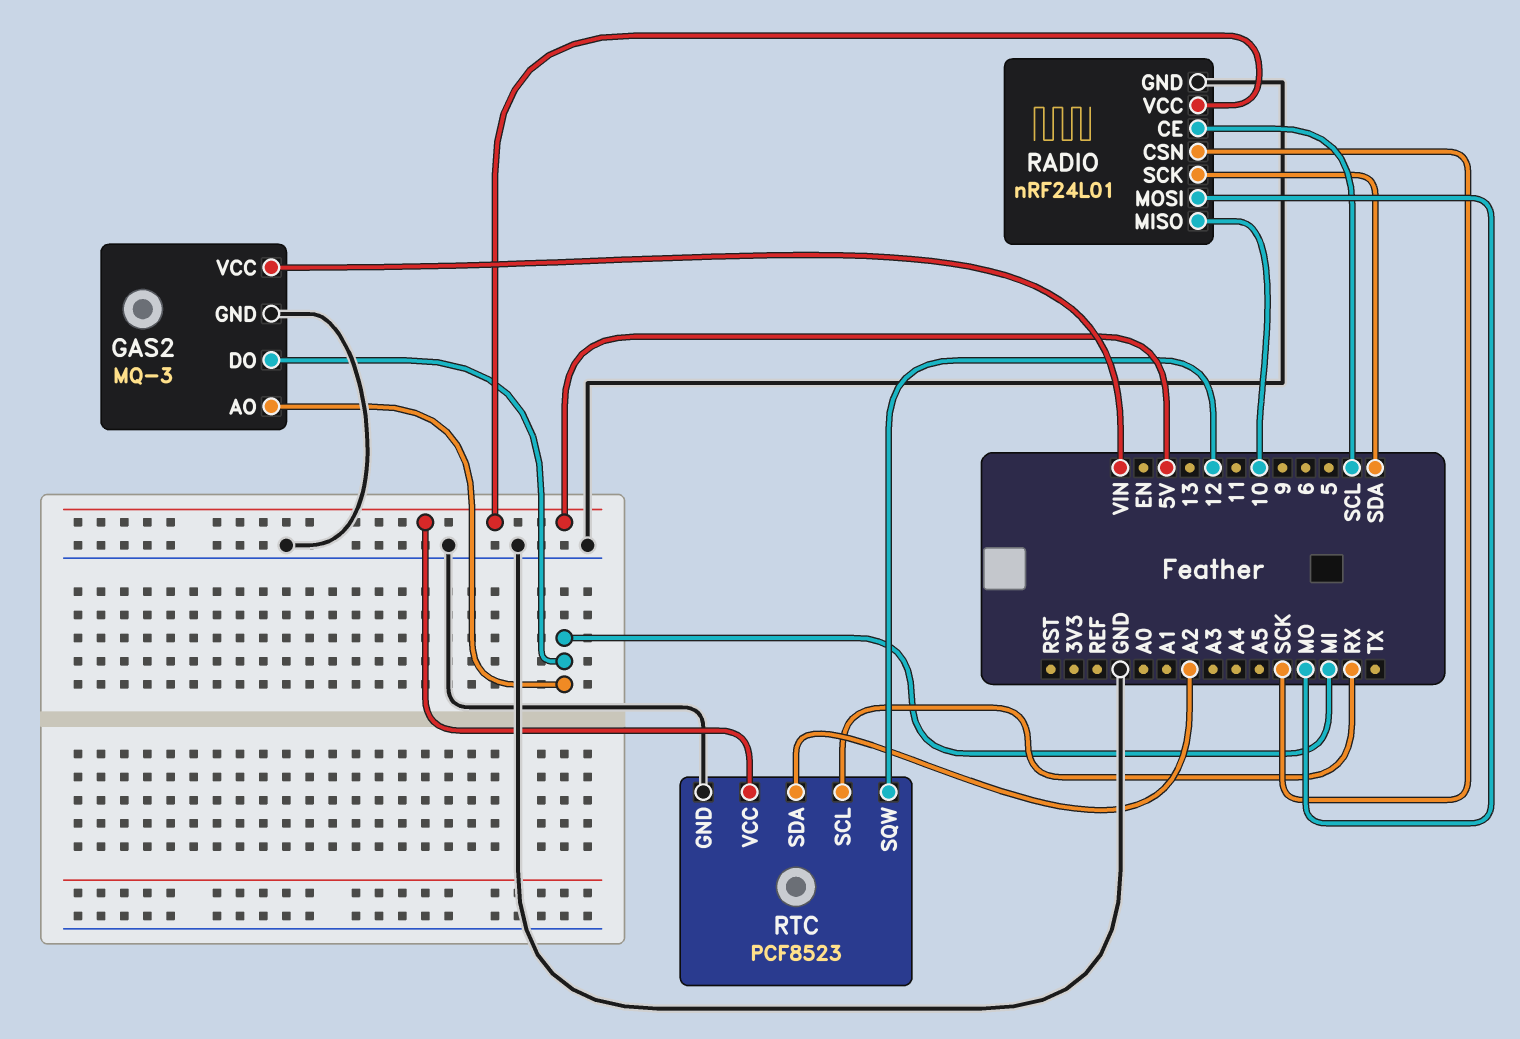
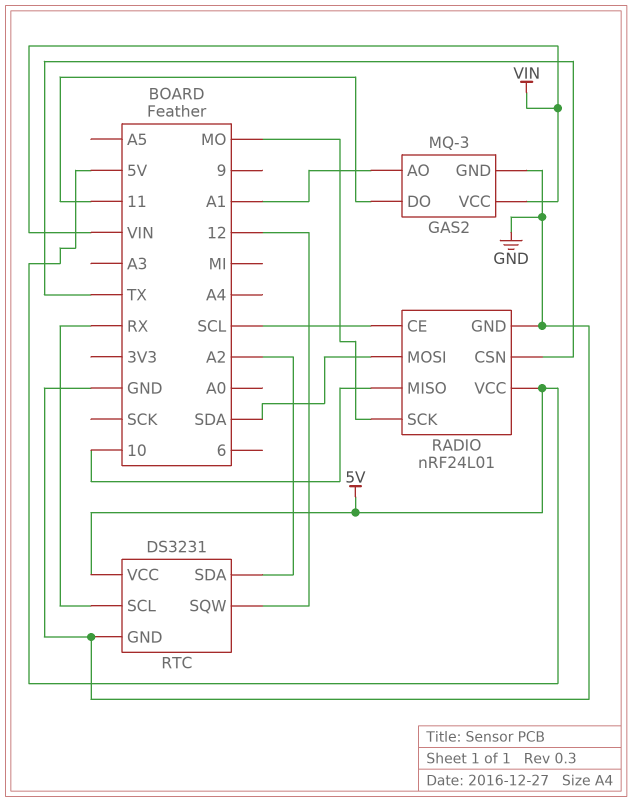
GAS2 pin AO: MI -> A1
GAS2 pin DO: MI -> 11
RADIO pin CSN: SCK -> TX
RADIO pin MOSI: MO -> SDA
RADIO pin SCK: SDA -> MO
RTC: PCF8523 -> DS3231

